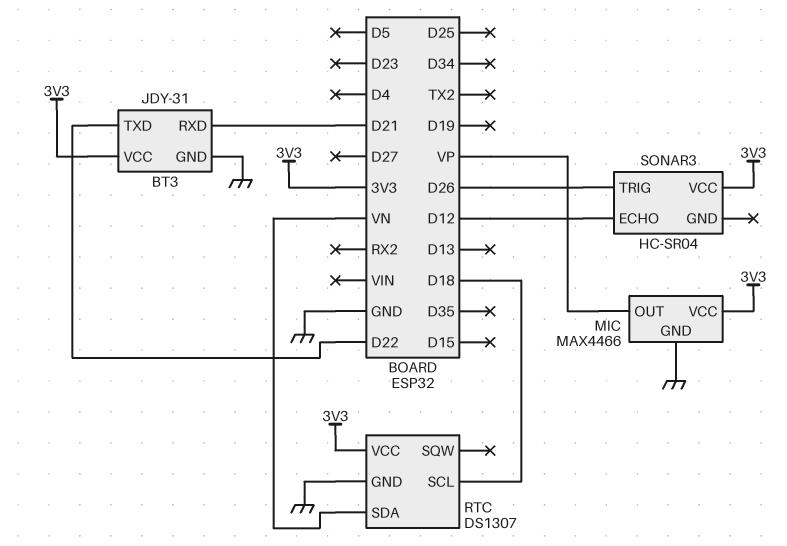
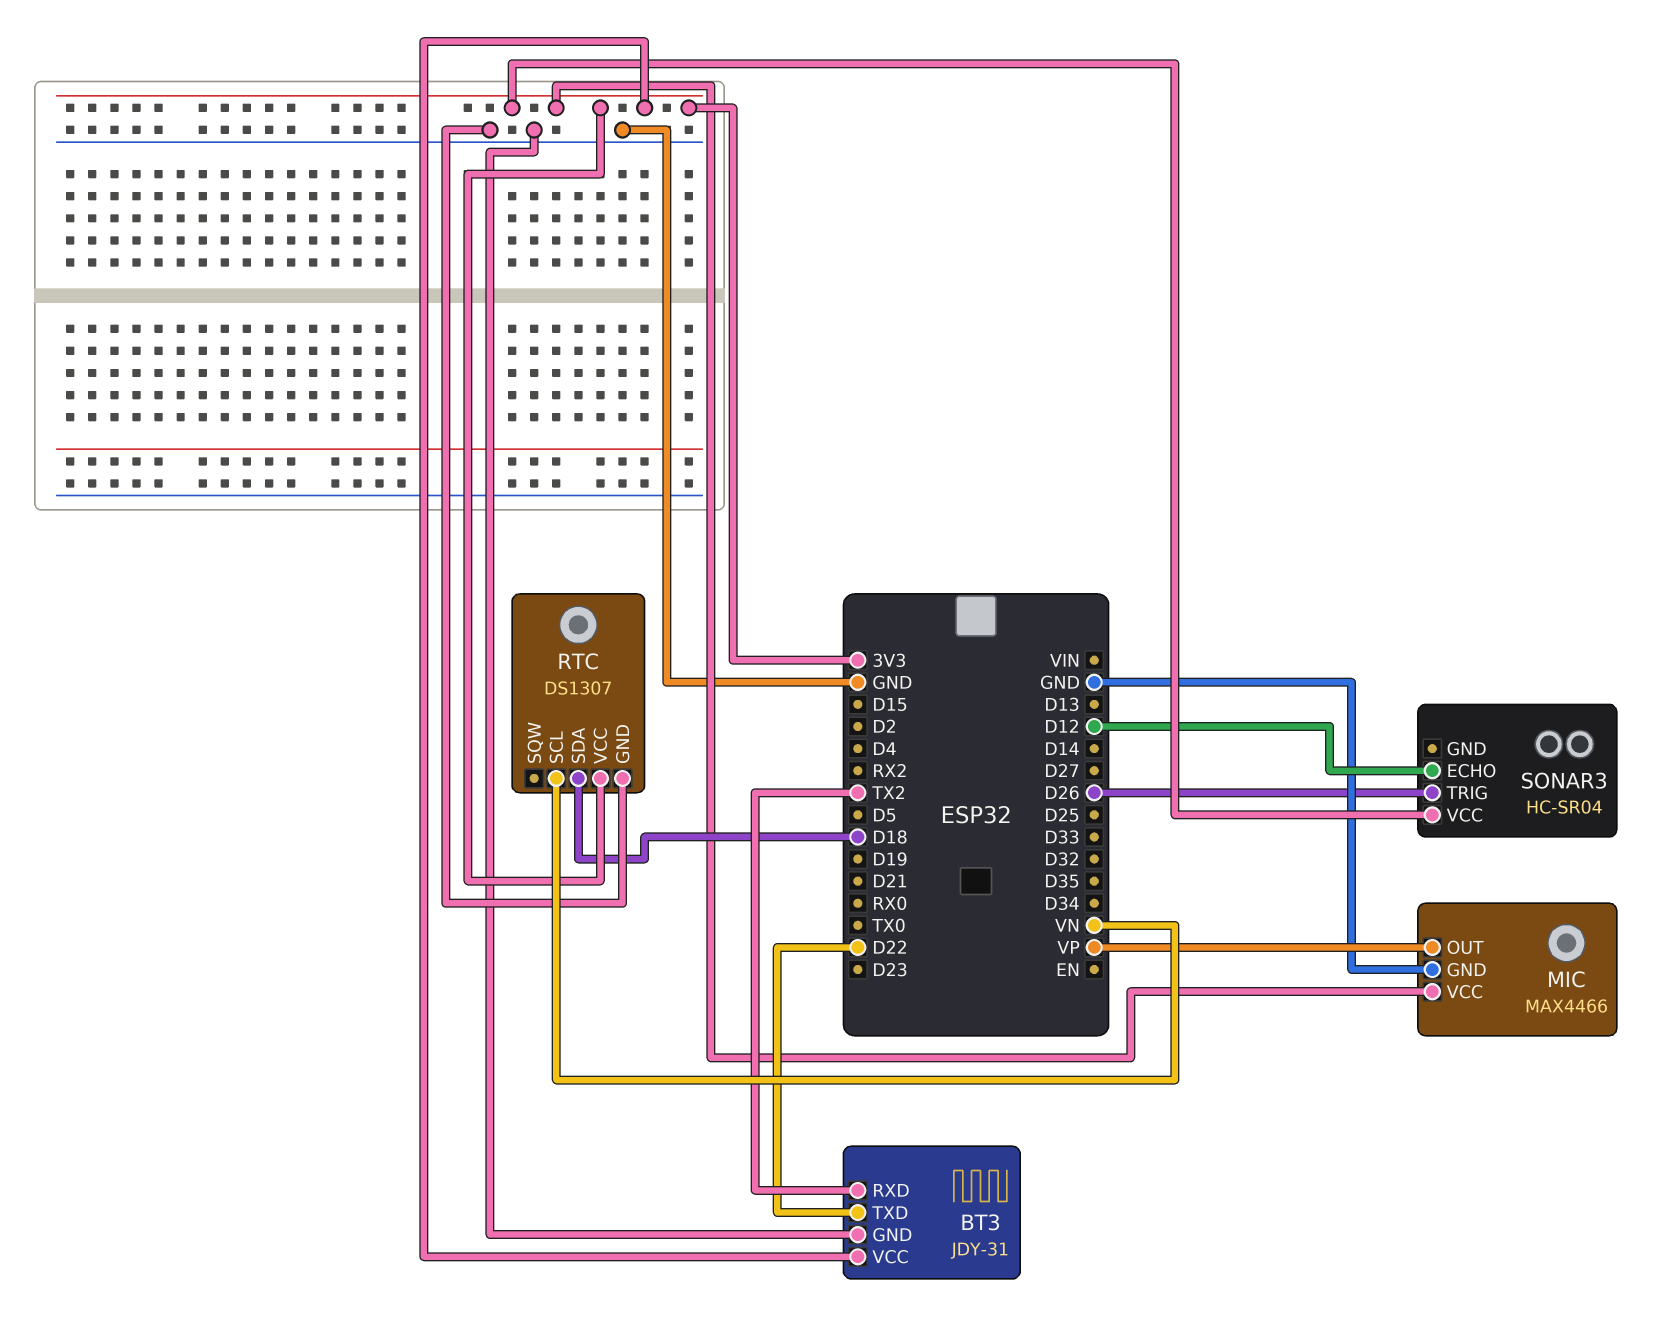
BT3 pin RXD: D21 -> TX2
RTC pin SCL: D18 -> VN
RTC pin SDA: VN -> D18

